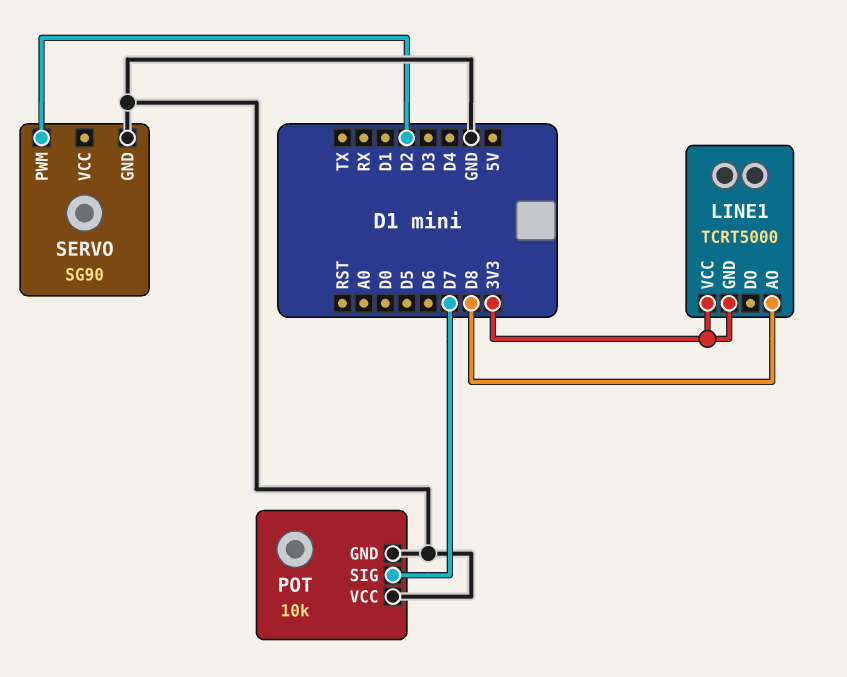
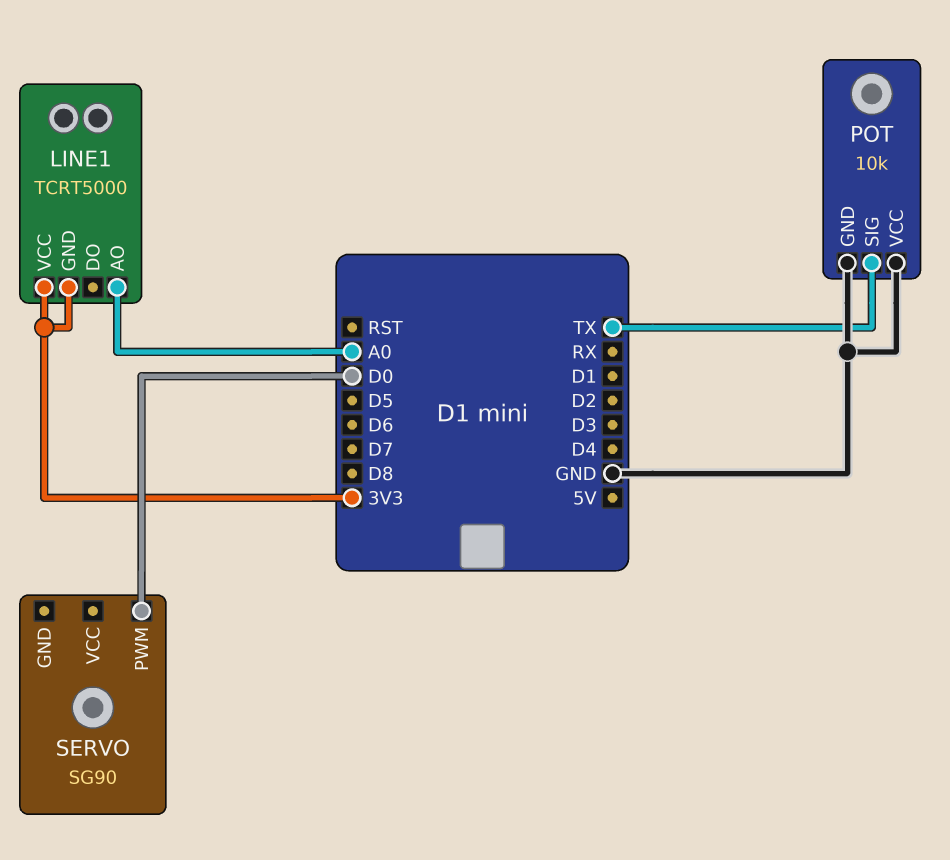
LINE1 pin AO: D8 -> A0
POT pin SIG: D7 -> TX
SERVO pin GND: GND -> none
SERVO pin PWM: D2 -> D0

